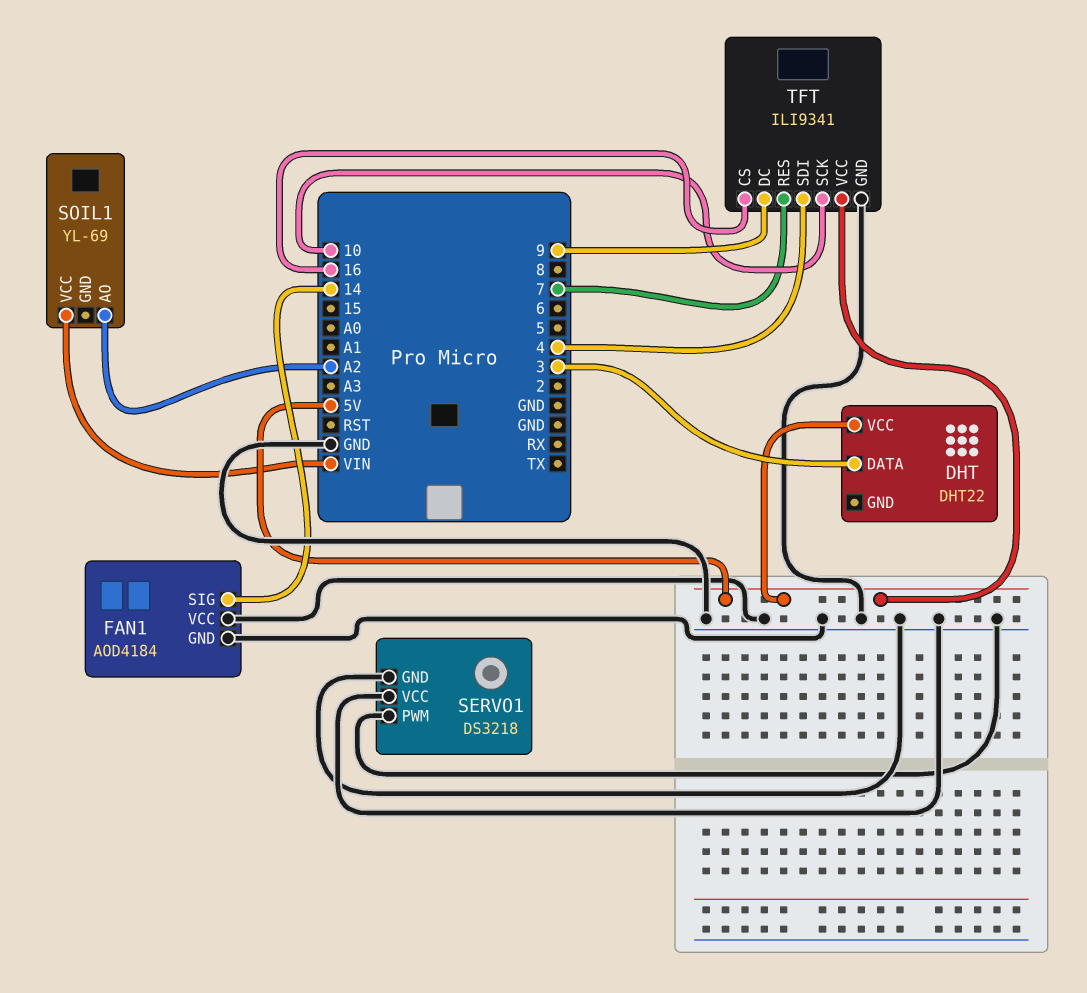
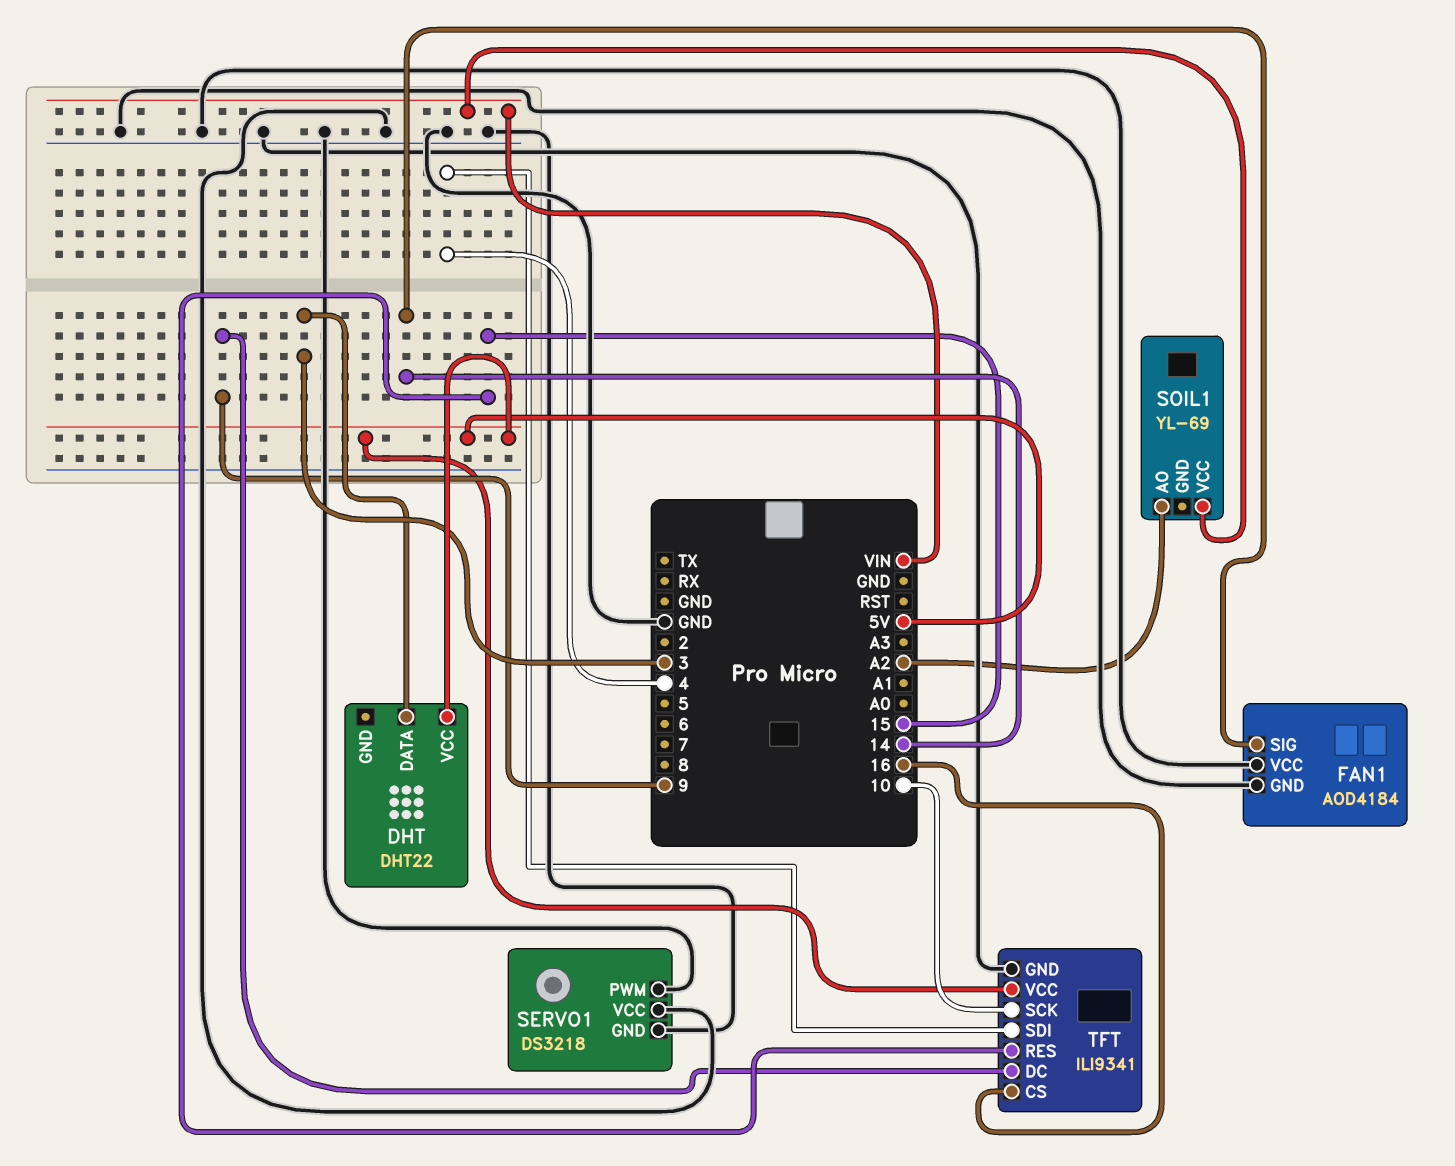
TFT pin RES: 7 -> 15

